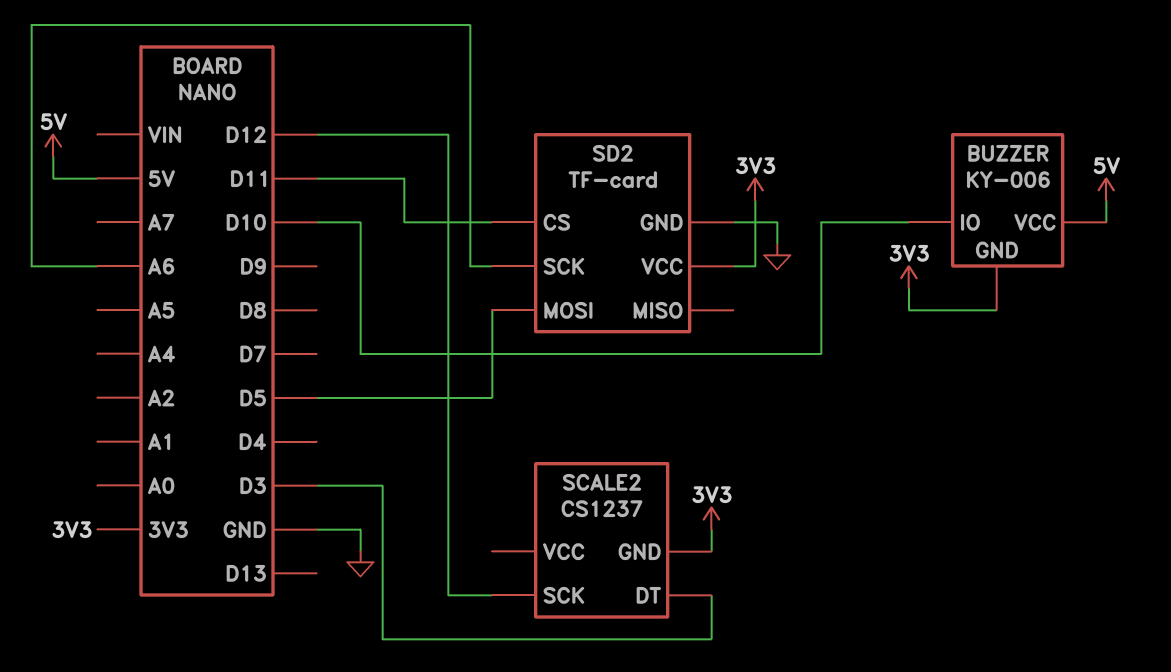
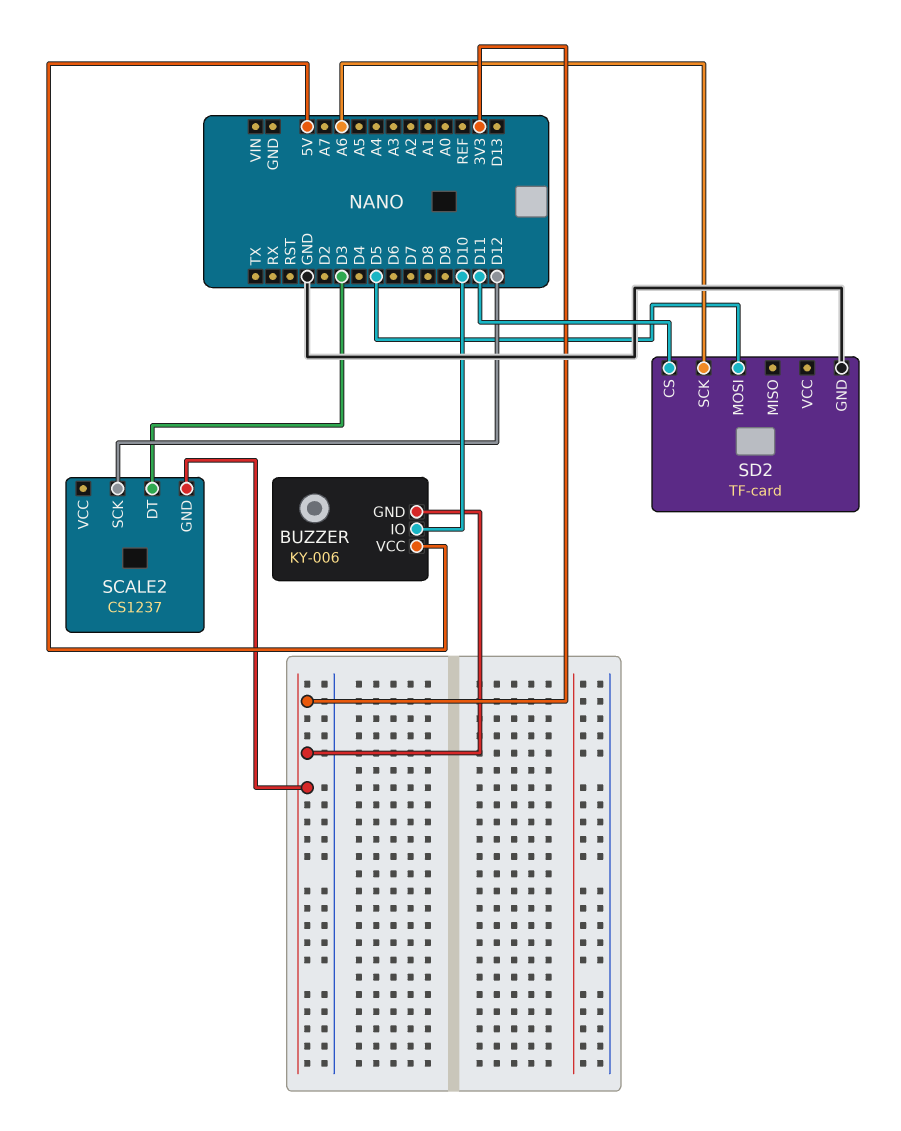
SD2 pin VCC: 3V3 -> none

